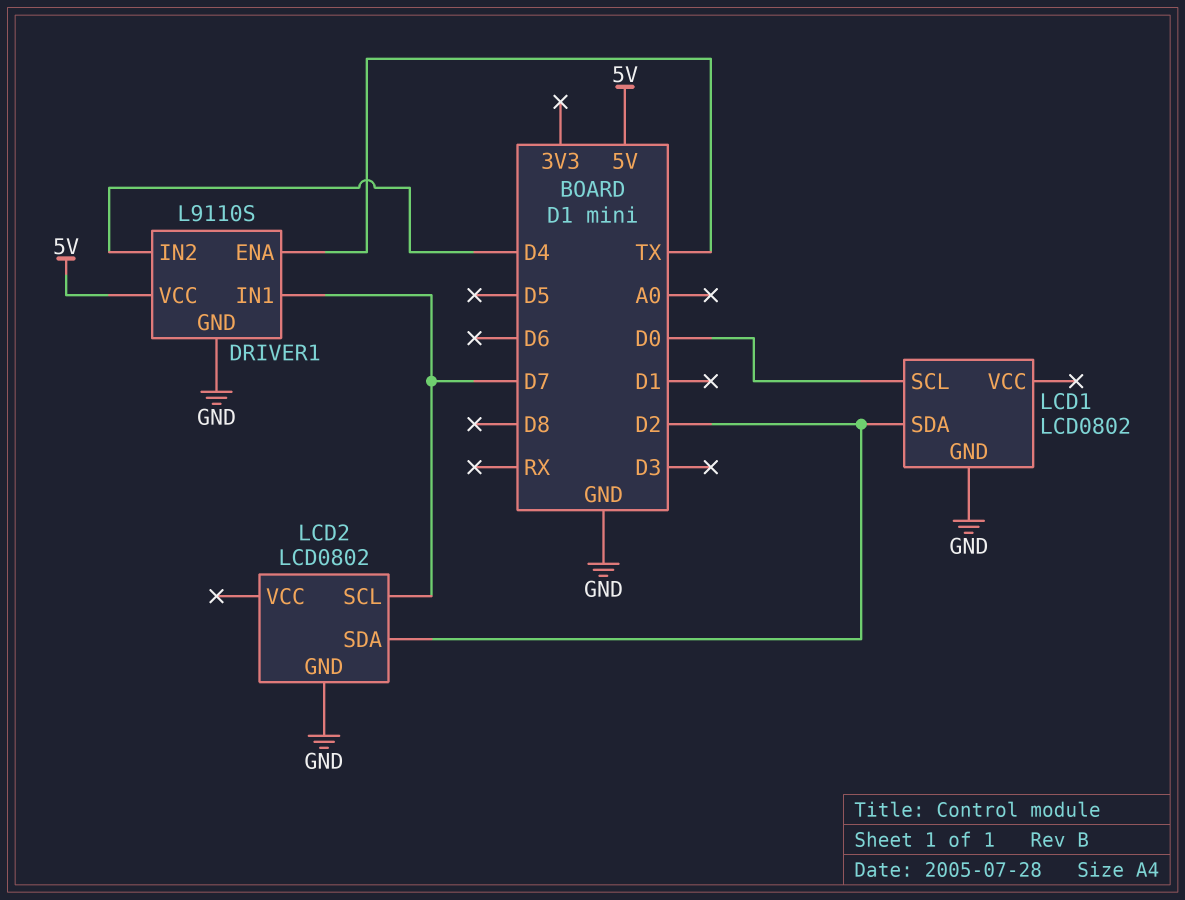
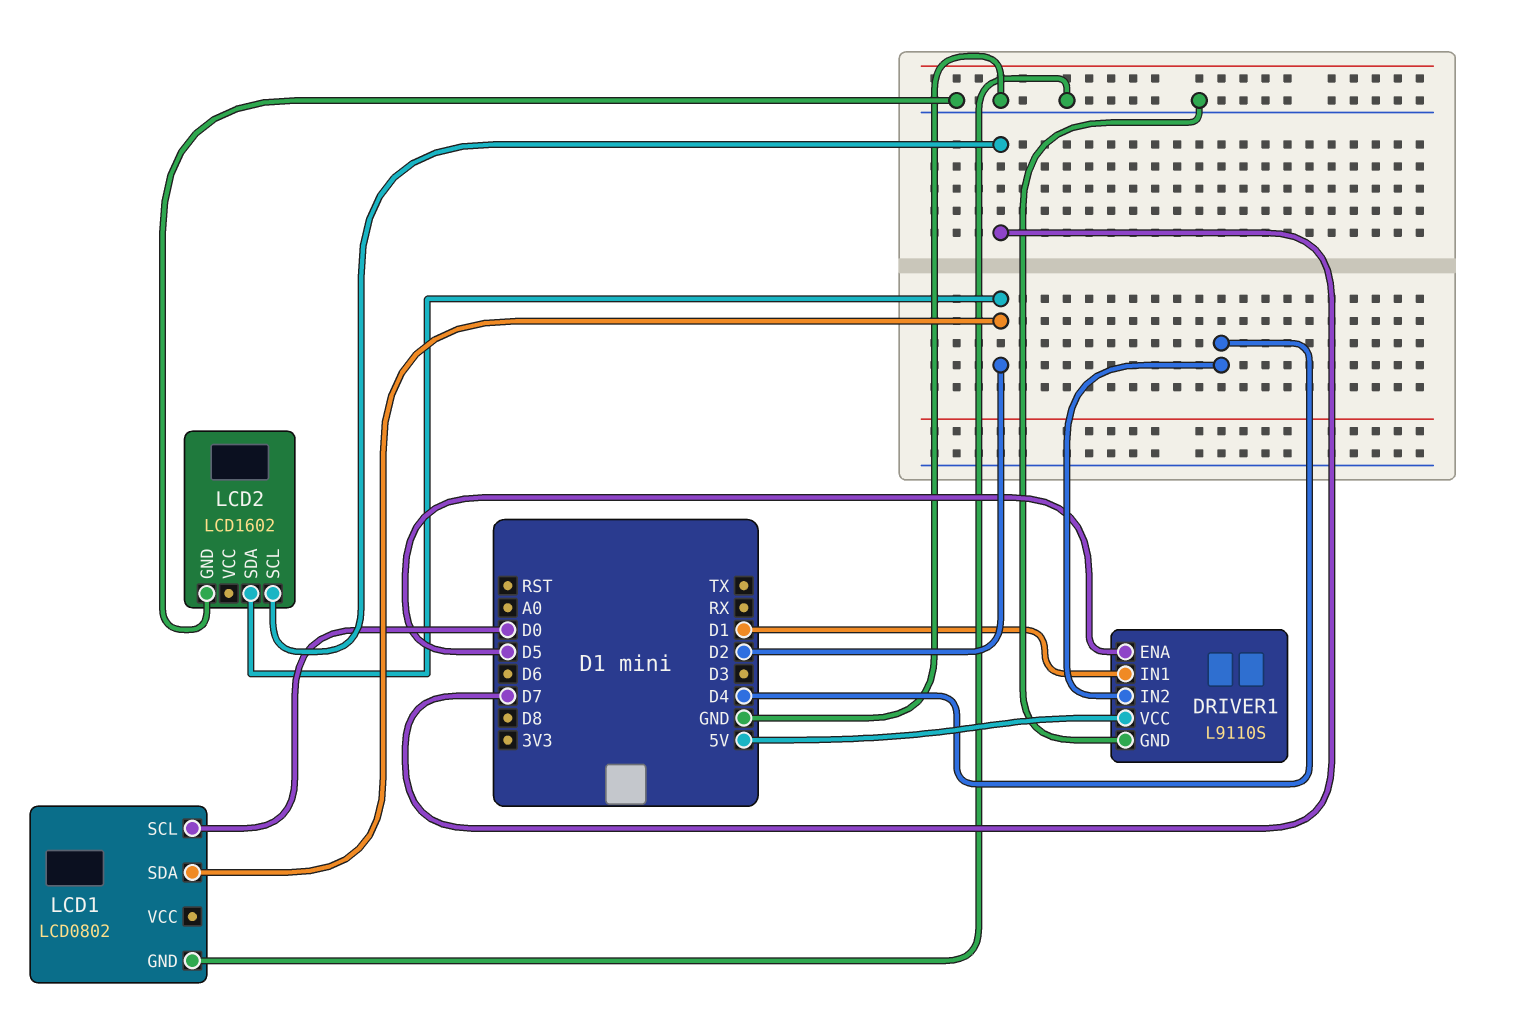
DRIVER1 pin ENA: TX -> D5
DRIVER1 pin IN1: D7 -> D1
LCD2: LCD0802 -> LCD1602

